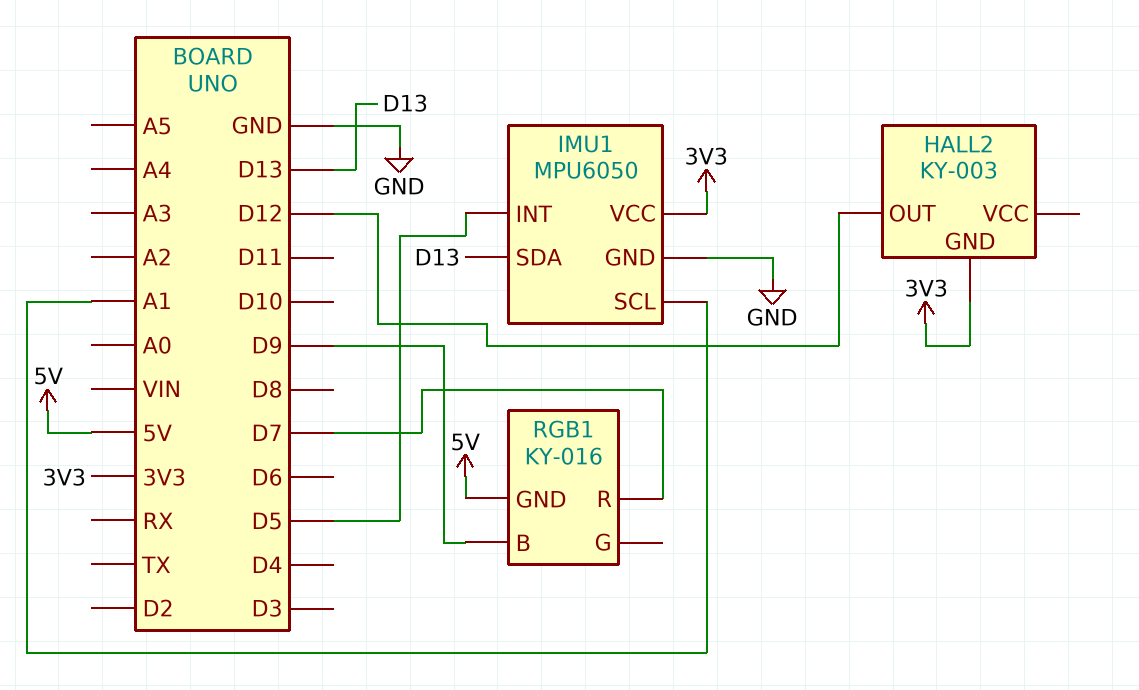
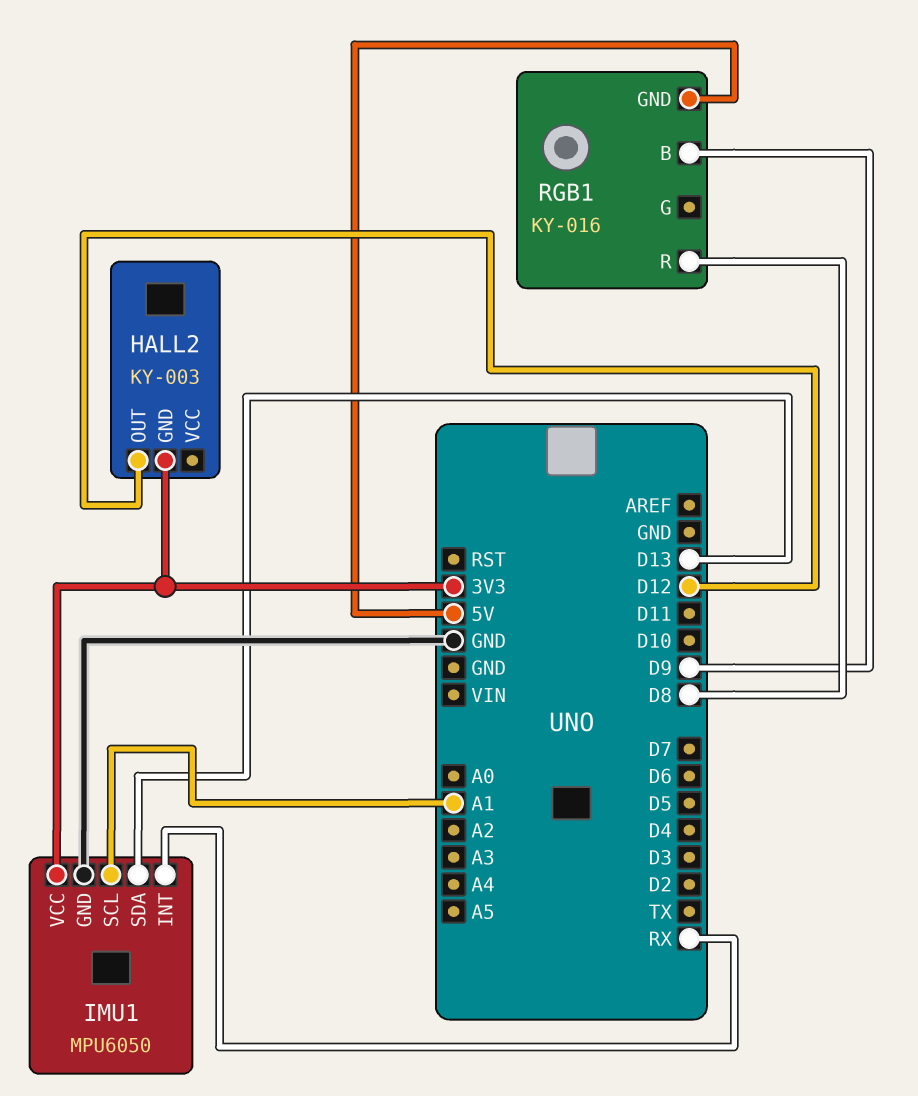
IMU1 pin INT: D5 -> RX
RGB1 pin R: D7 -> D8

